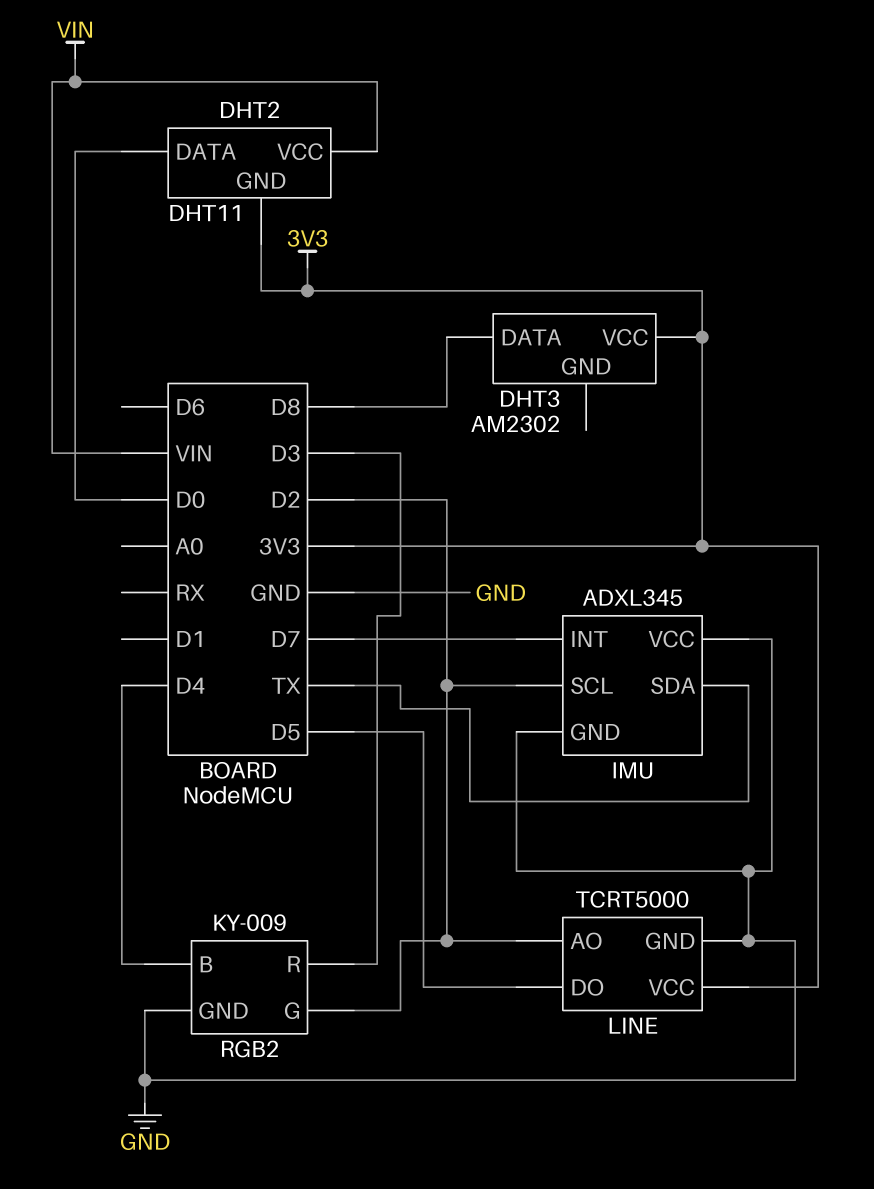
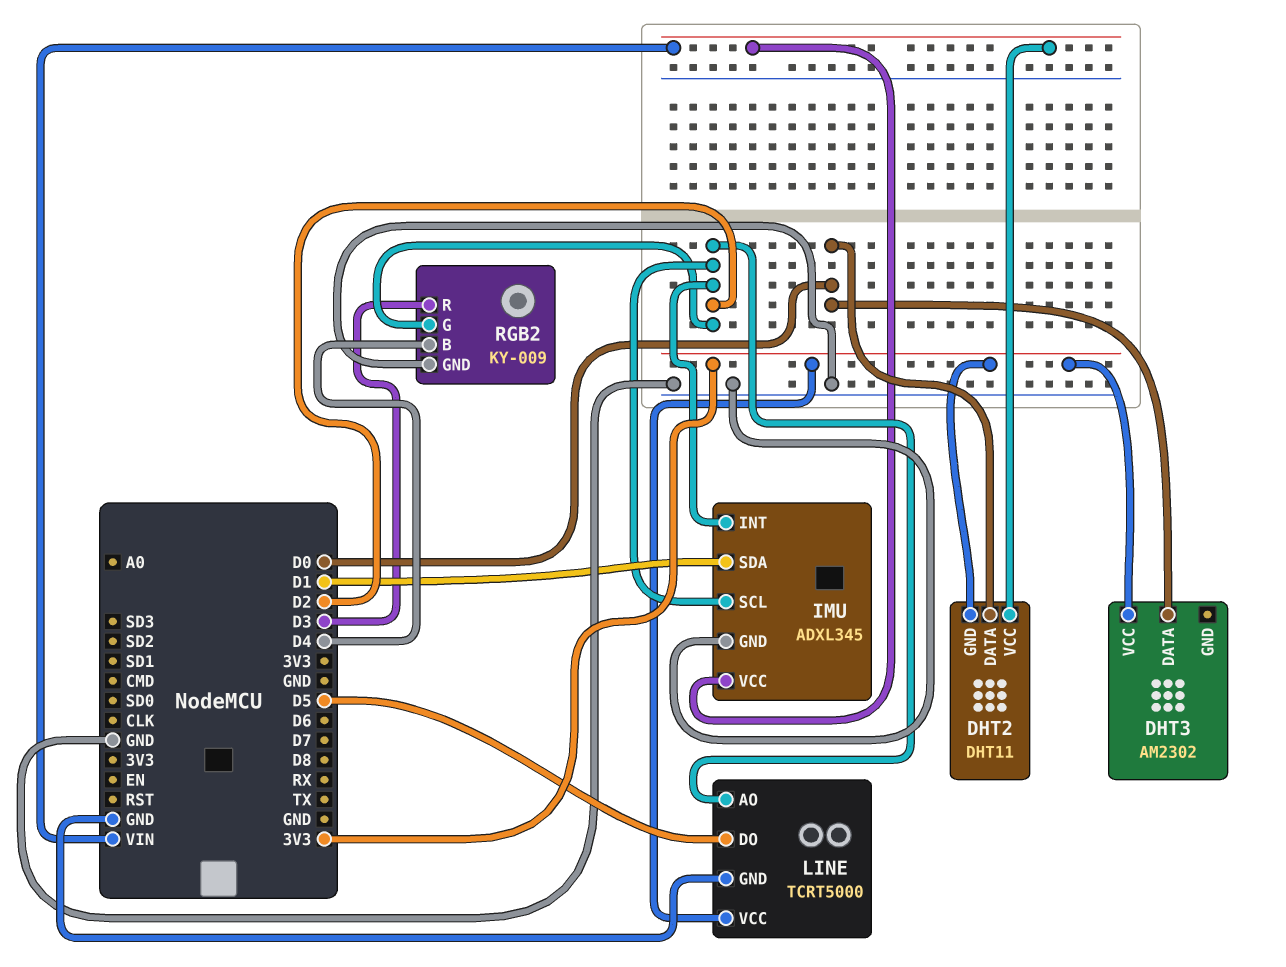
DHT3 pin DATA: D8 -> D0
IMU pin INT: D7 -> D2
IMU pin SDA: TX -> D1
IMU pin VCC: GND -> VIN

